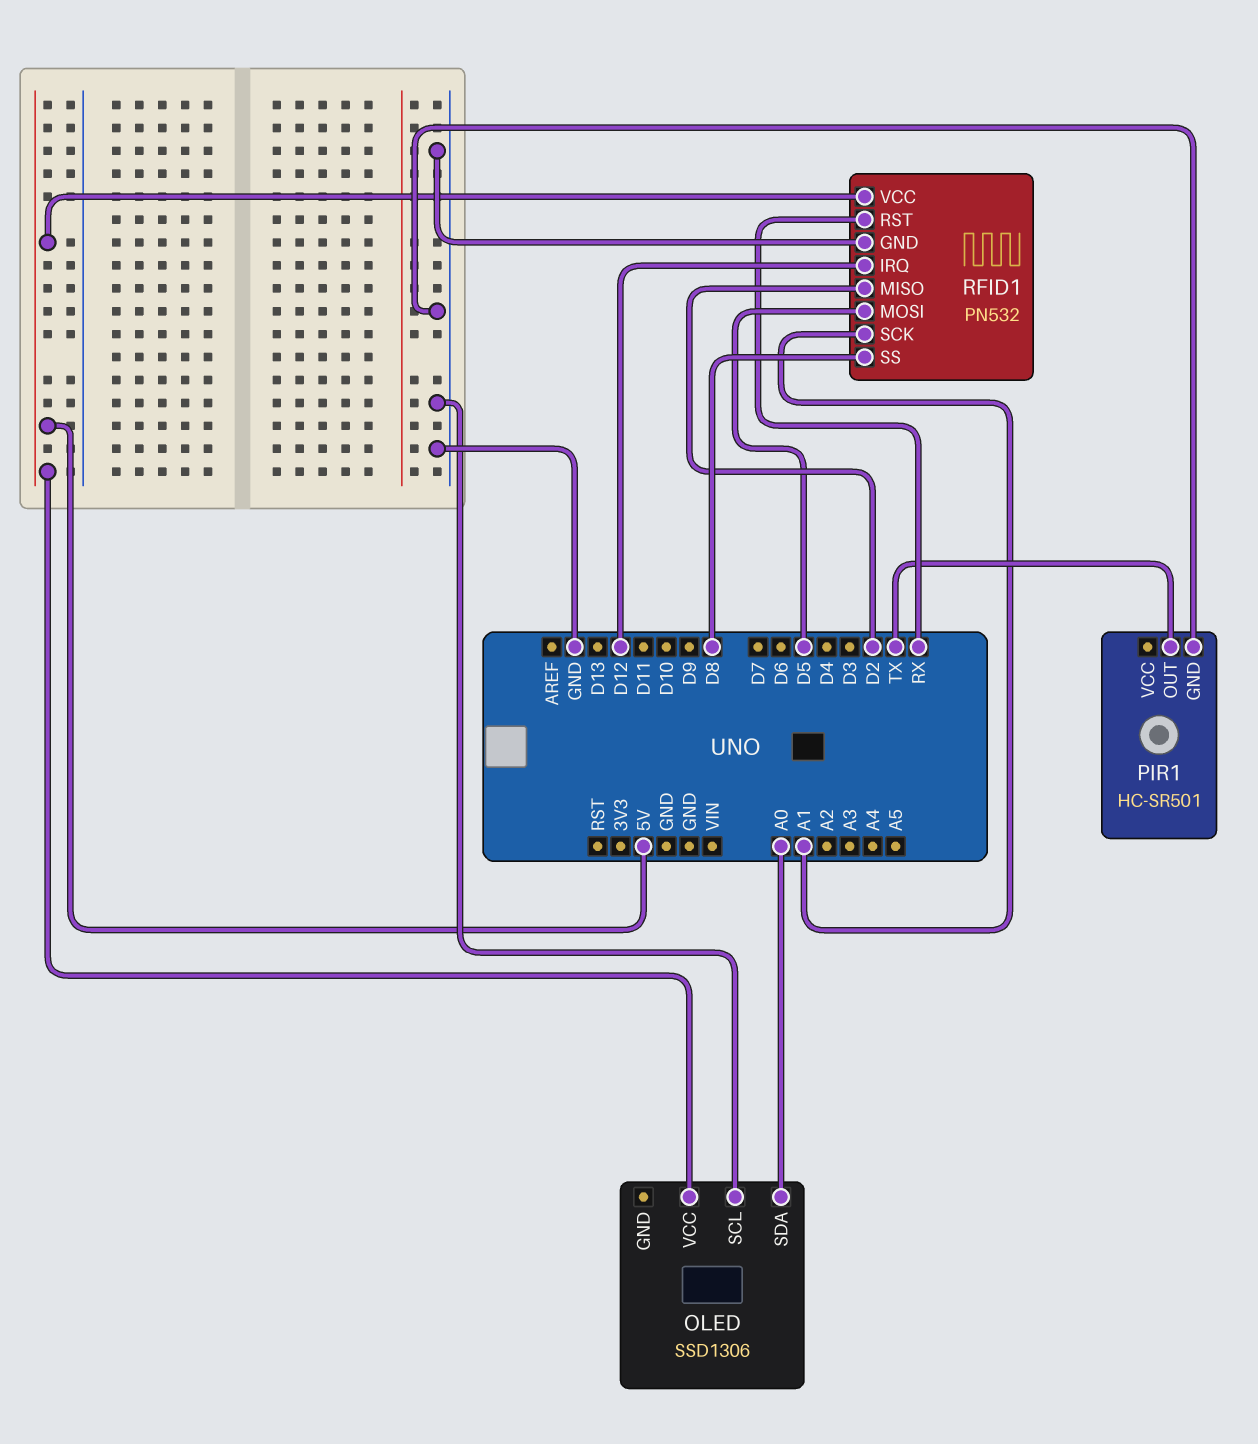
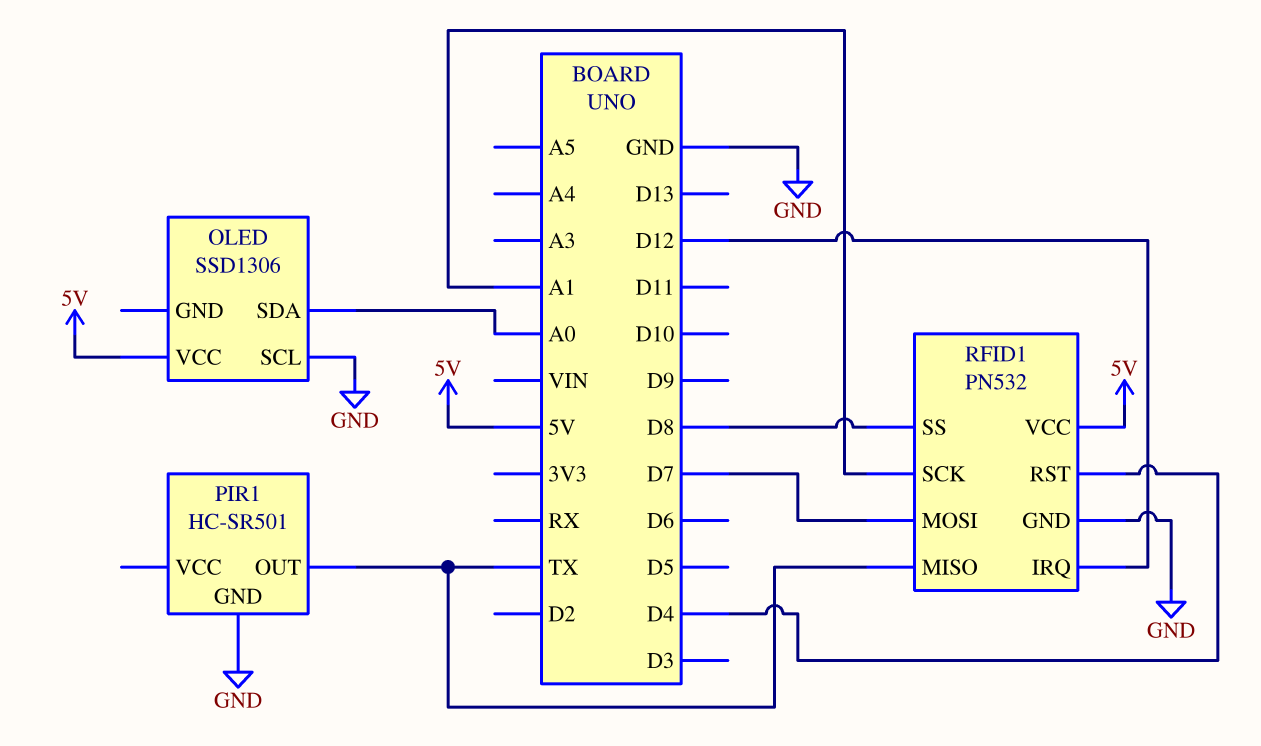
RFID1 pin MISO: D2 -> TX
RFID1 pin MOSI: D5 -> D7
RFID1 pin RST: RX -> D4

